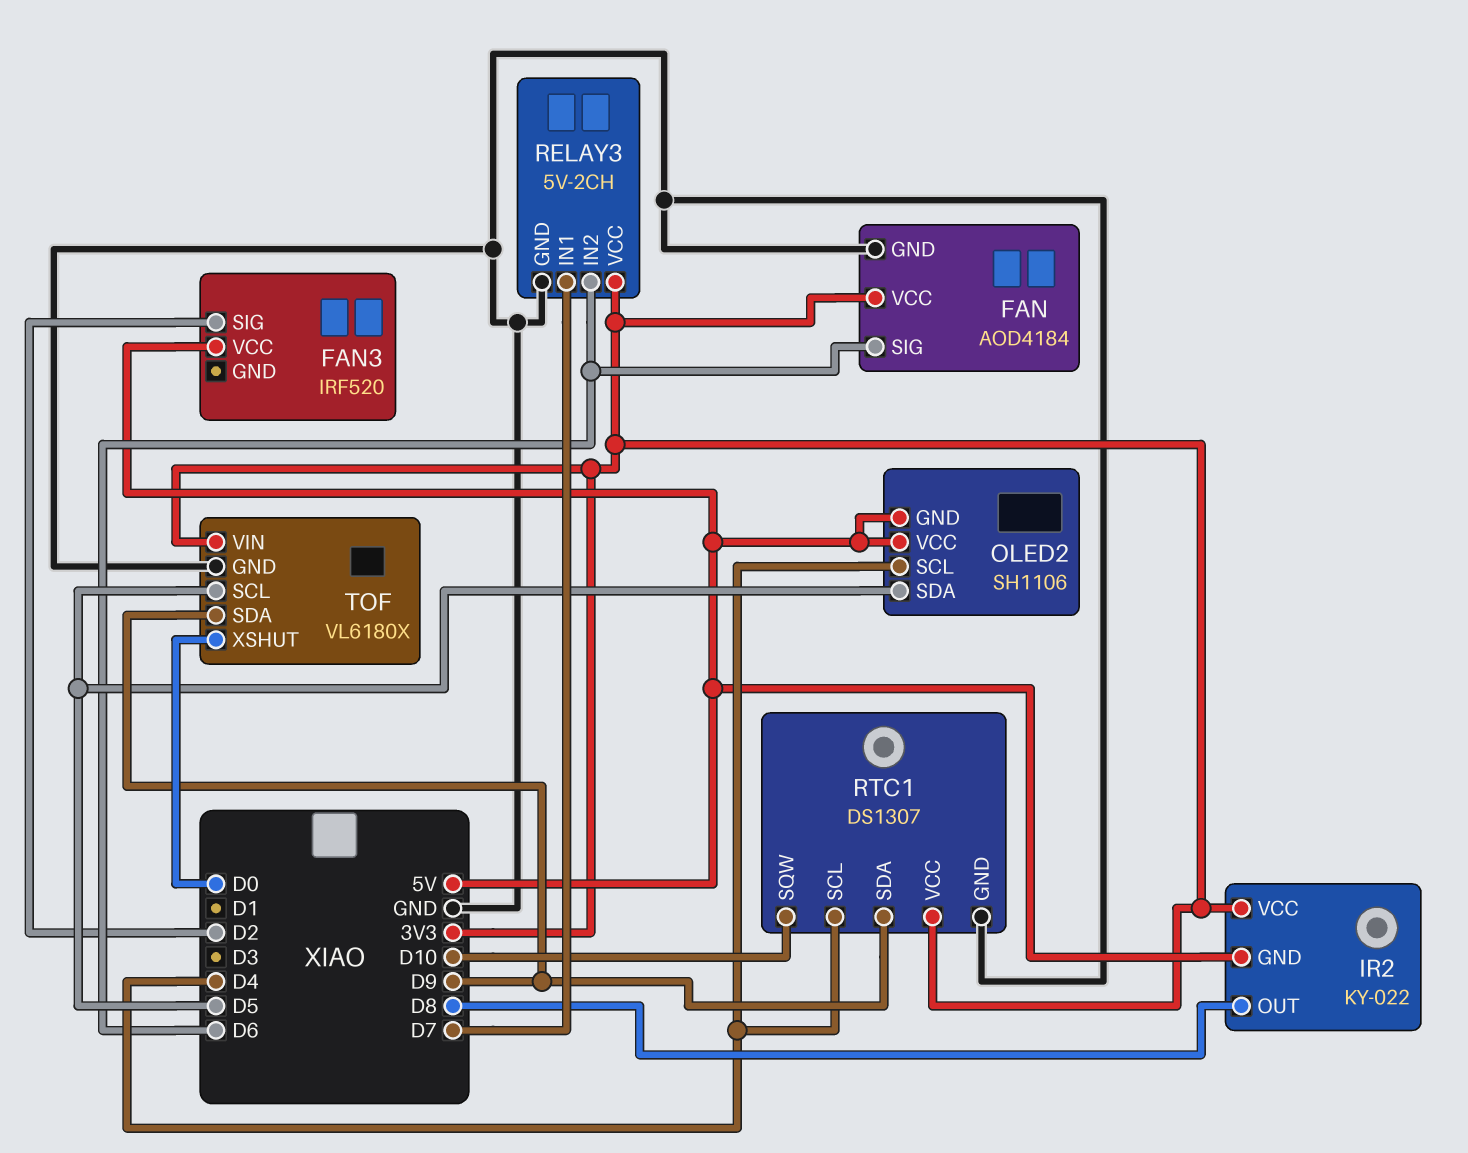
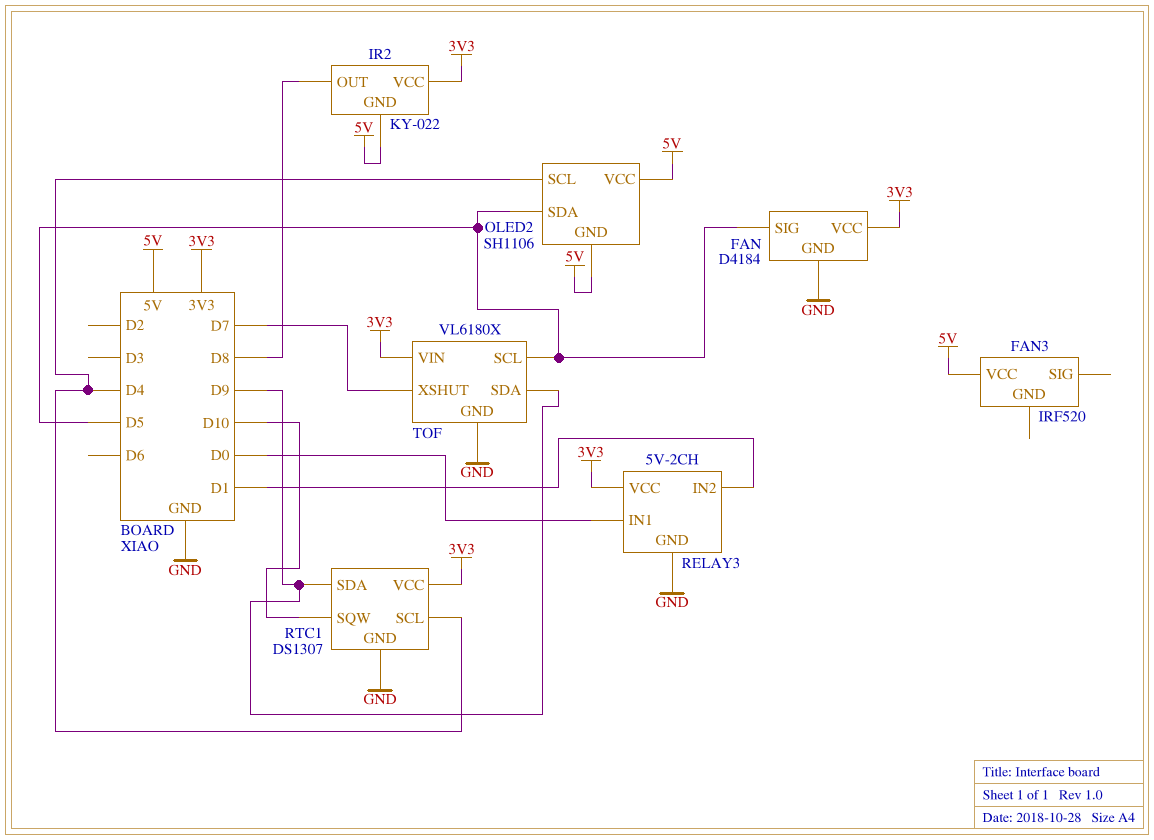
FAN: AOD4184 -> D4184
FAN pin SIG: D6 -> D5
FAN3 pin SIG: D2 -> none
RELAY3 pin IN1: D7 -> D0
RELAY3 pin IN2: D6 -> D1
TOF pin XSHUT: D0 -> D7

